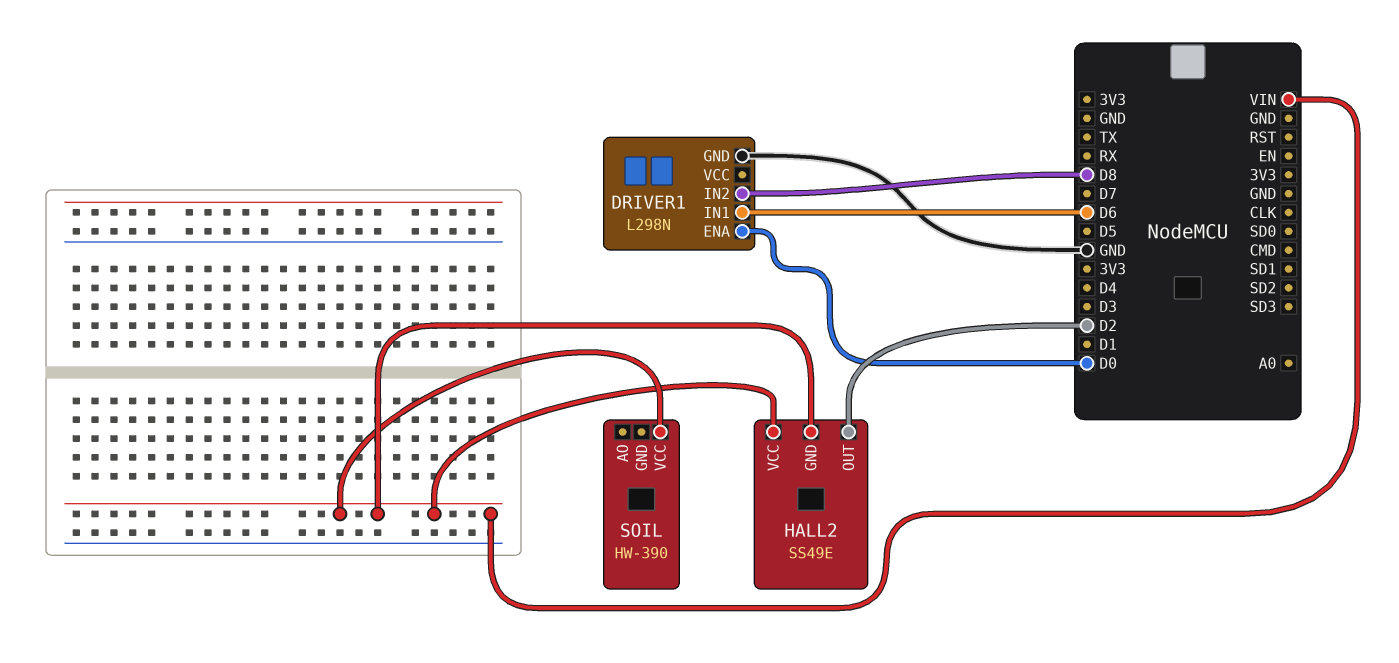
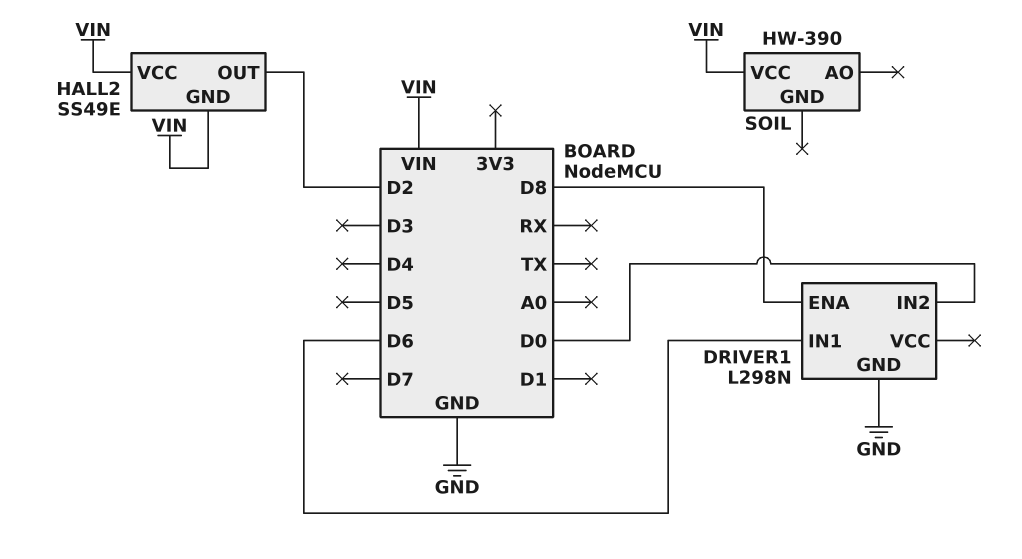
DRIVER1 pin ENA: D0 -> D8
DRIVER1 pin IN2: D8 -> D0

